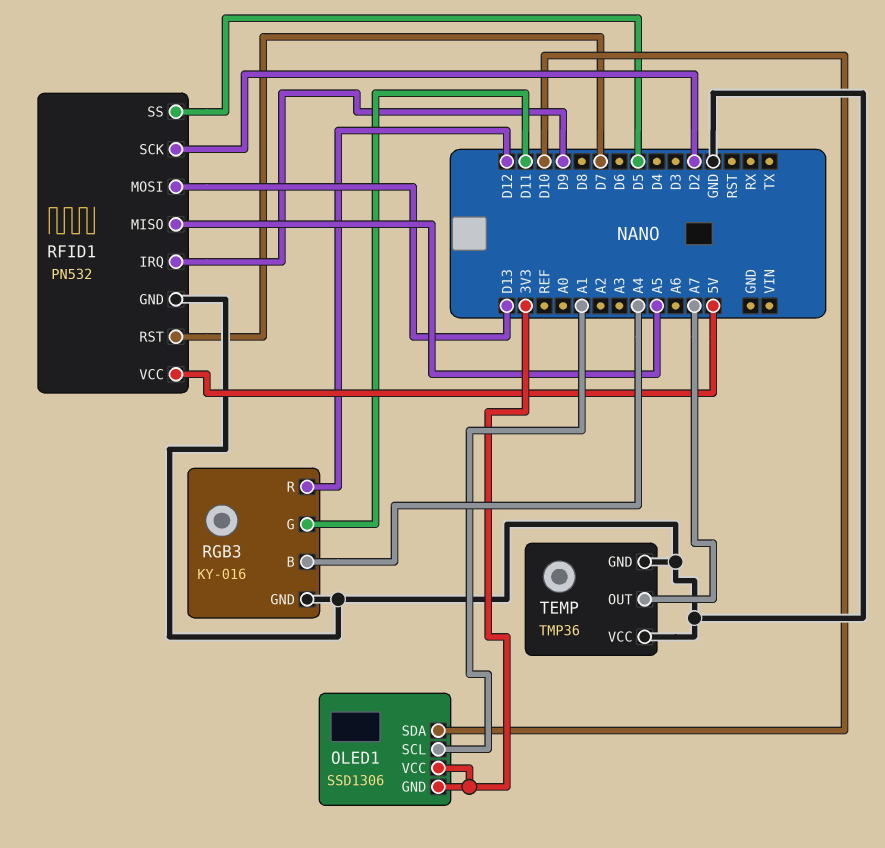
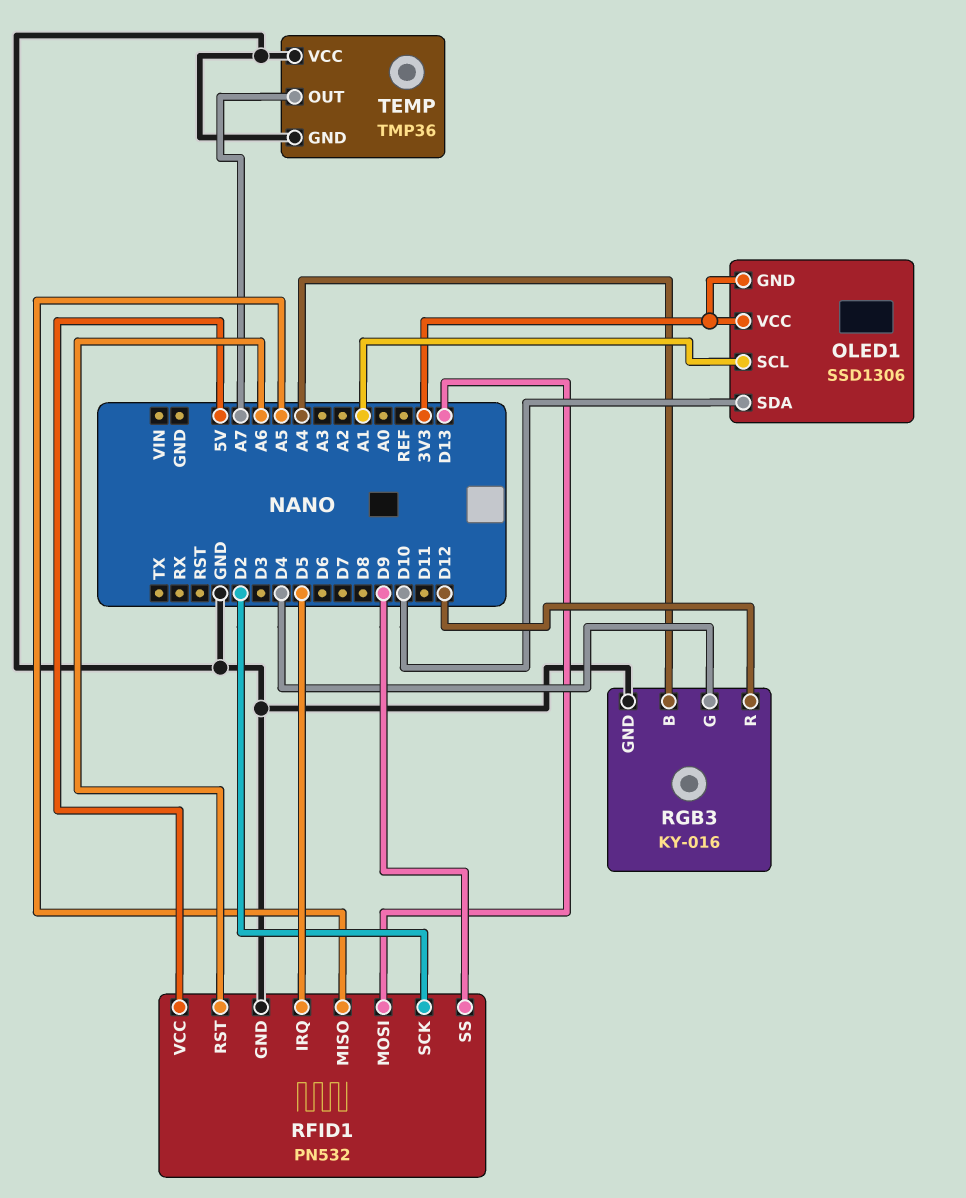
RFID1 pin IRQ: D9 -> D5
RFID1 pin RST: D7 -> A6
RFID1 pin SS: D5 -> D9
RGB3 pin G: D11 -> D4

